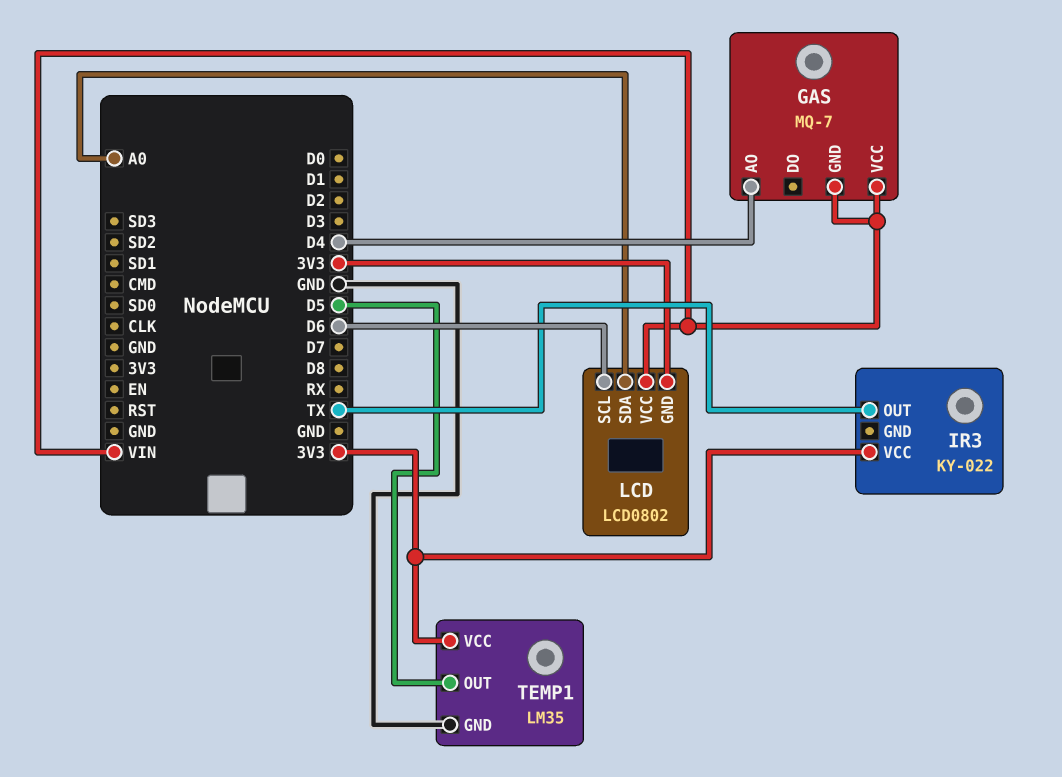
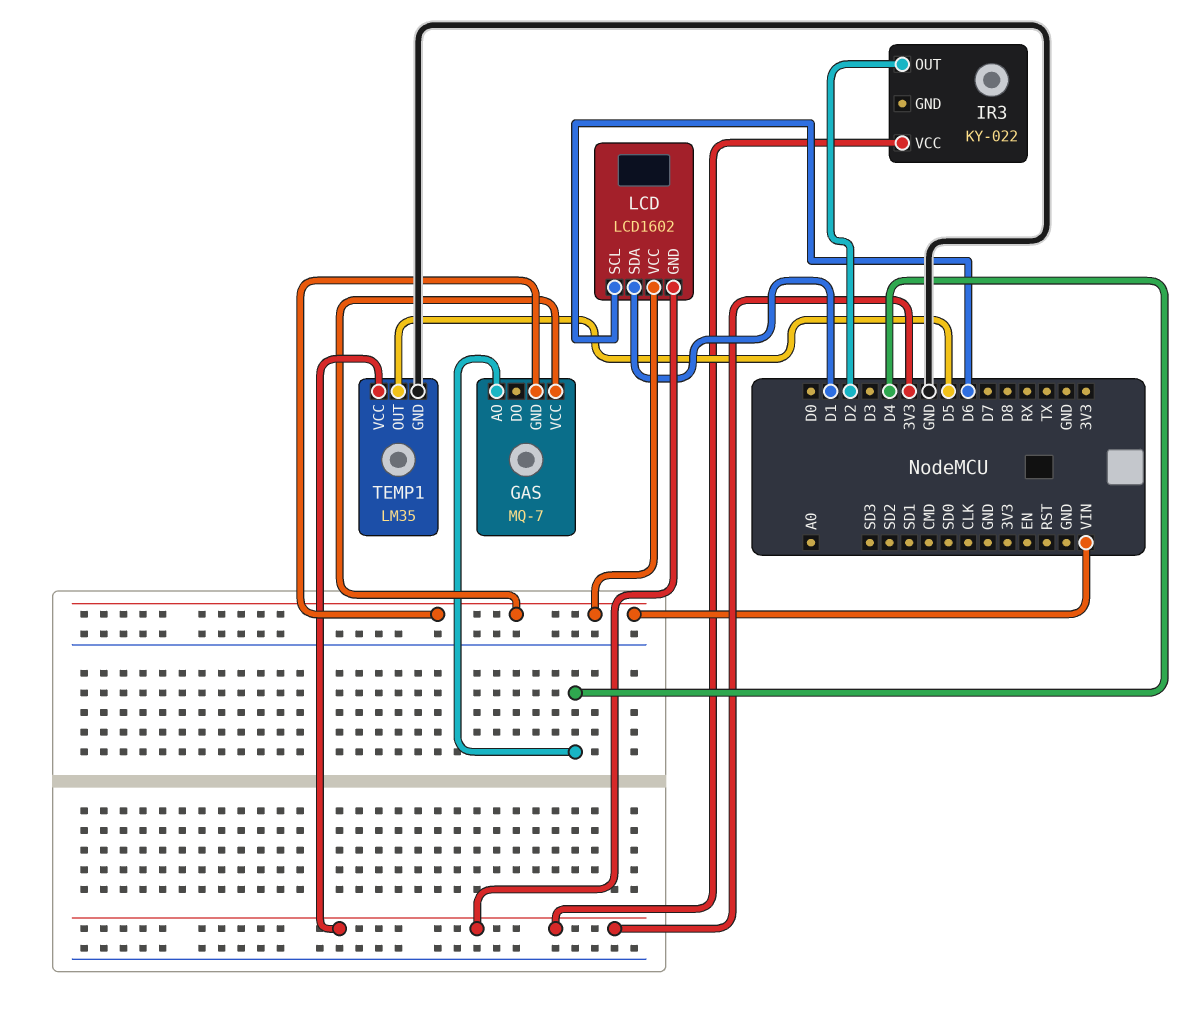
IR3 pin OUT: TX -> D2
LCD: LCD0802 -> LCD1602
LCD pin SDA: A0 -> D1

